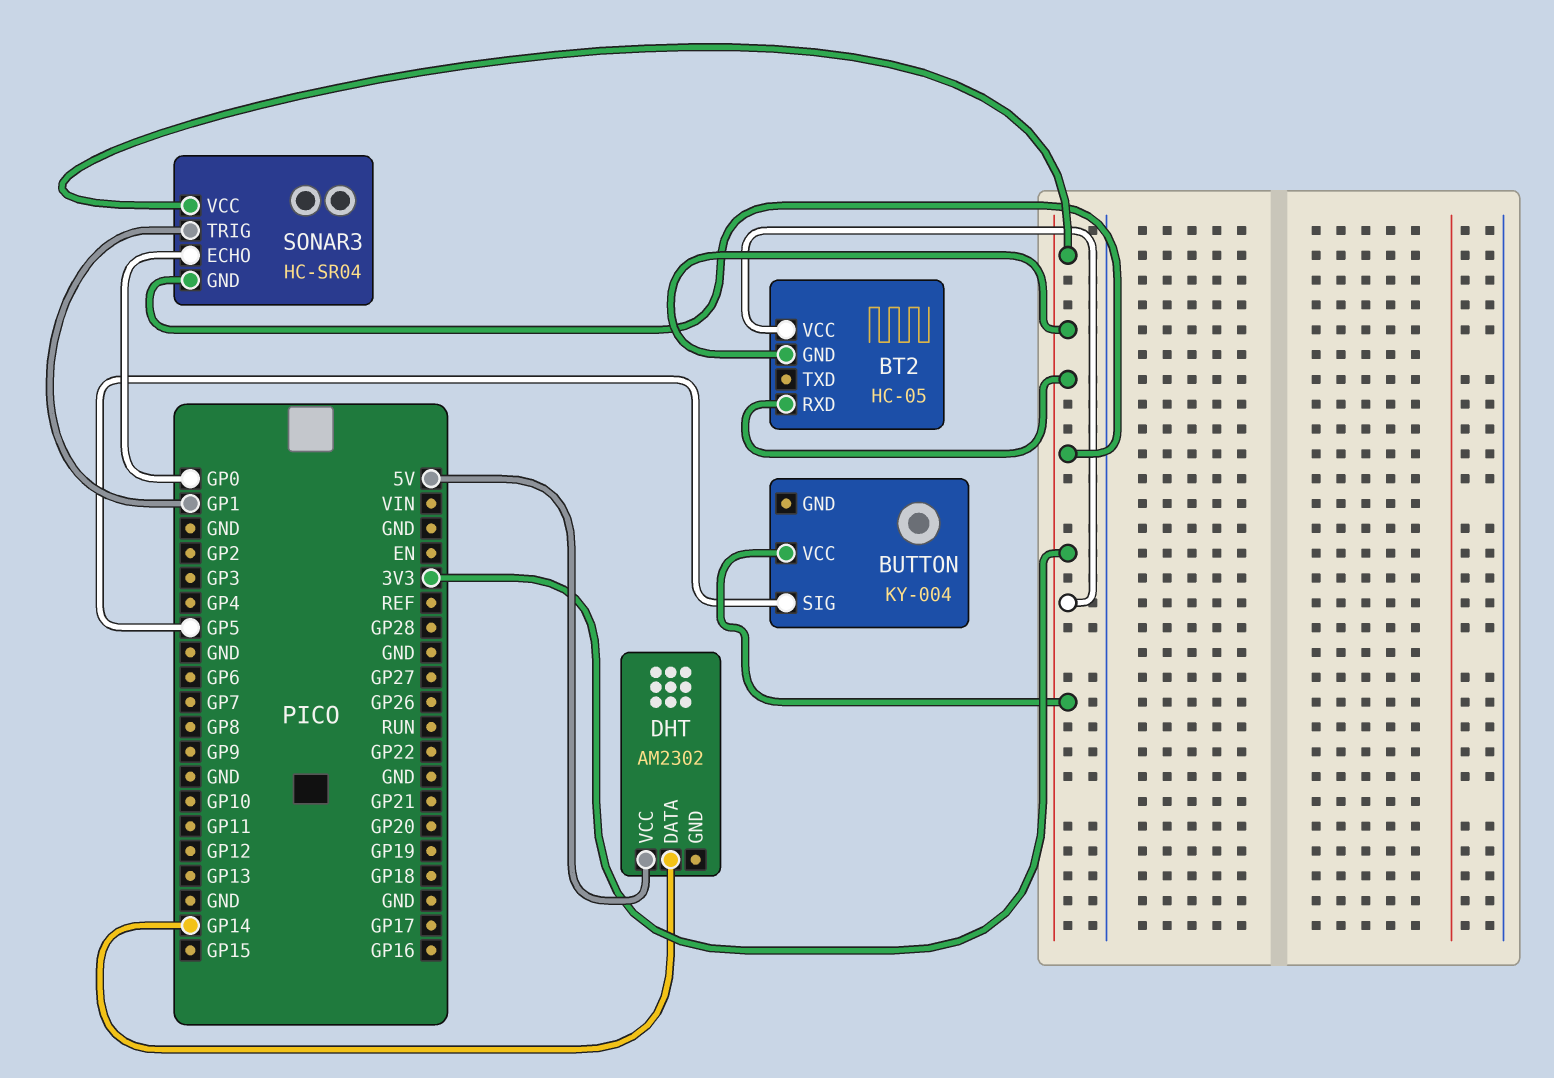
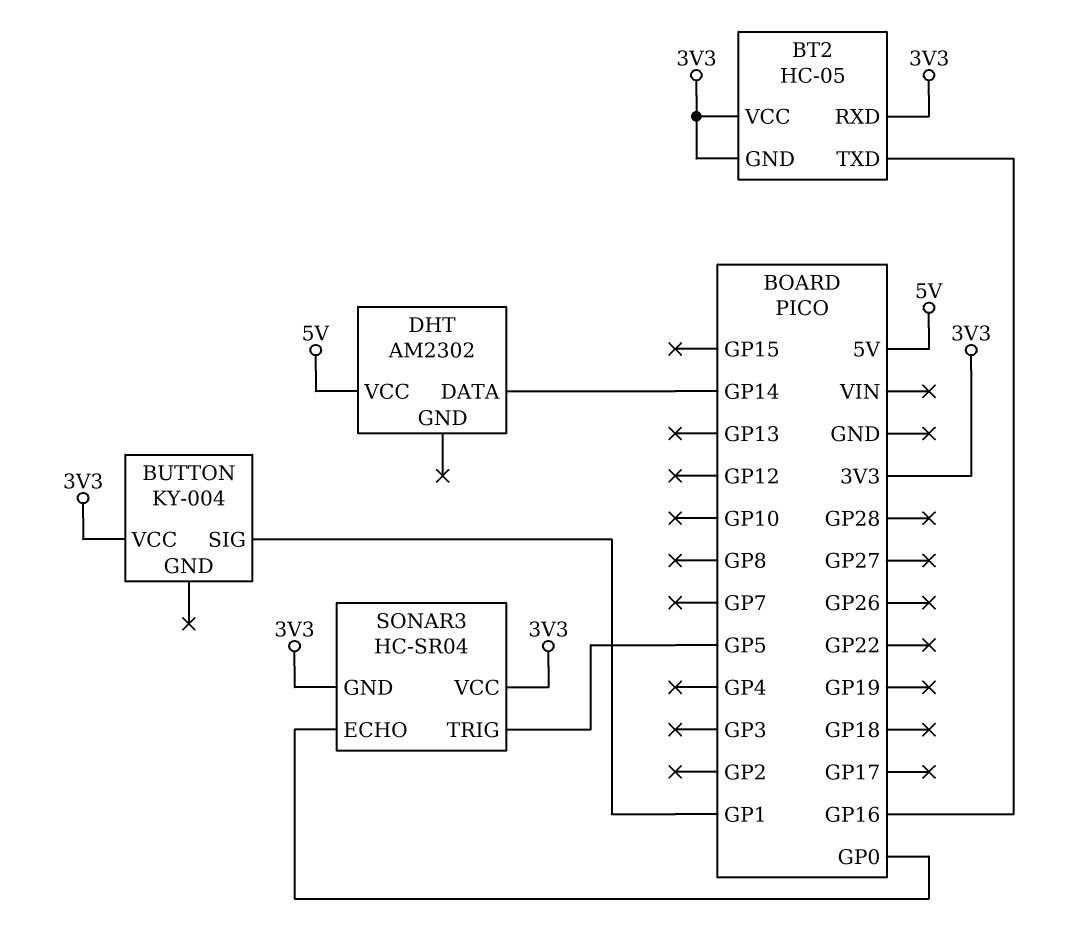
BT2 pin TXD: none -> GP16
BUTTON pin SIG: GP5 -> GP1
SONAR3 pin TRIG: GP1 -> GP5

